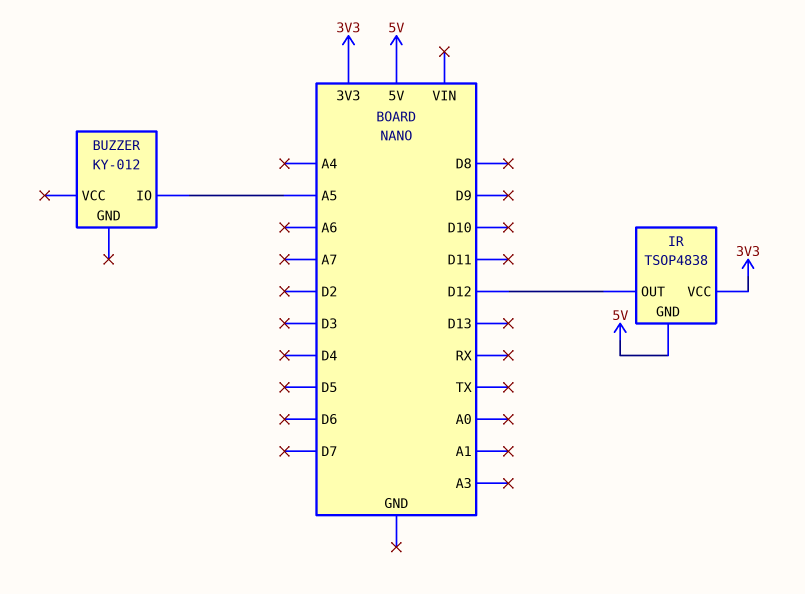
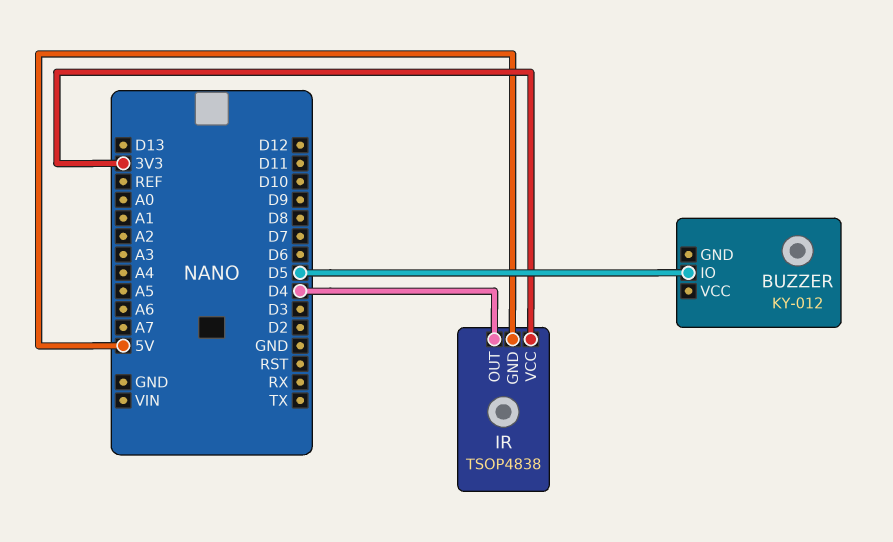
BUZZER pin IO: A5 -> D5
IR pin OUT: D12 -> D4

